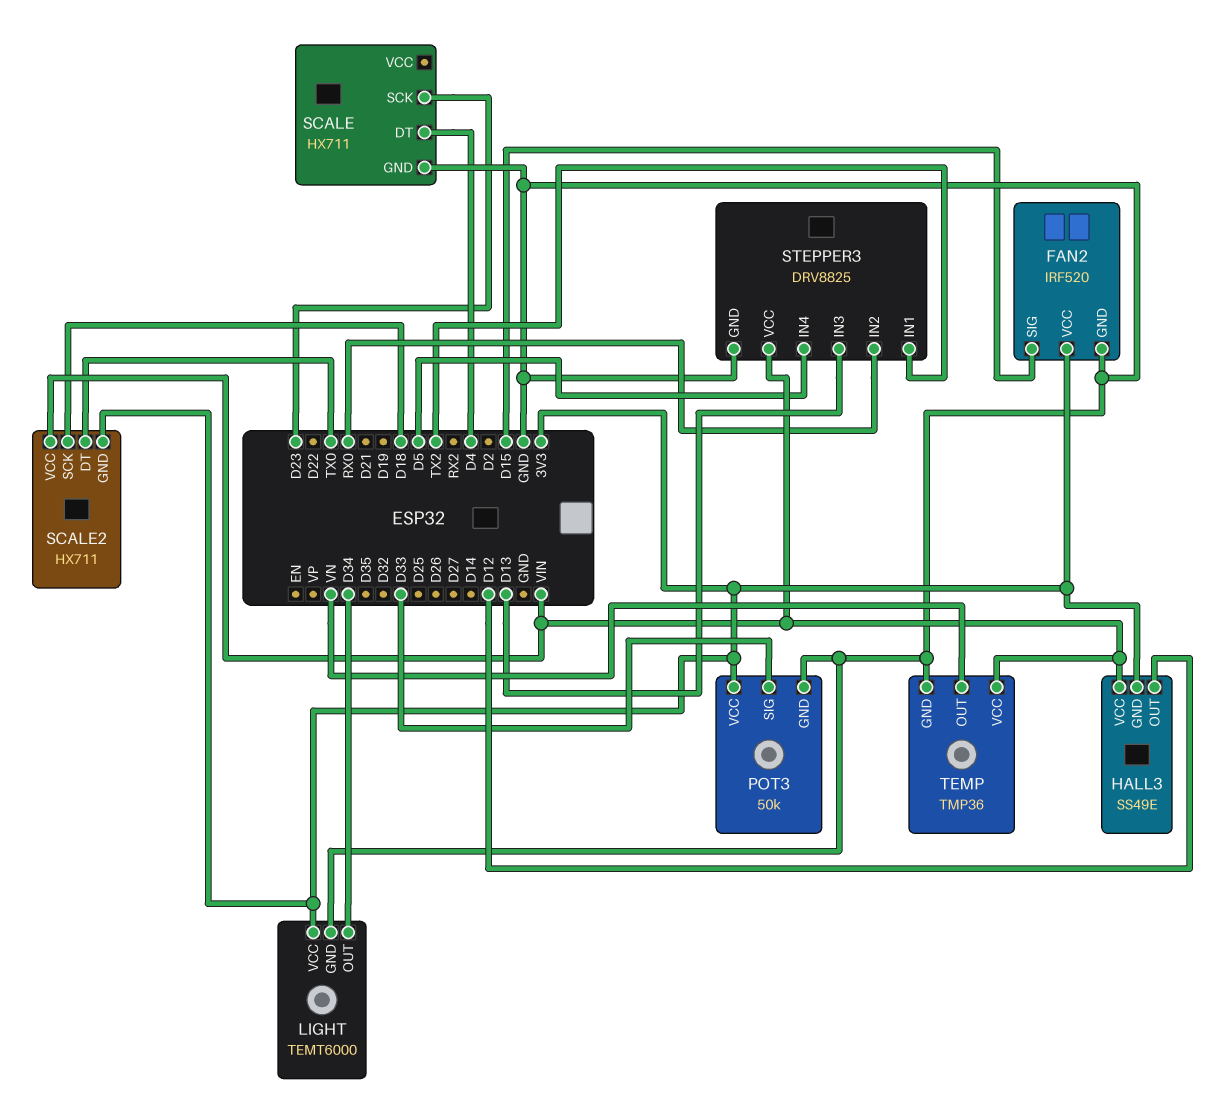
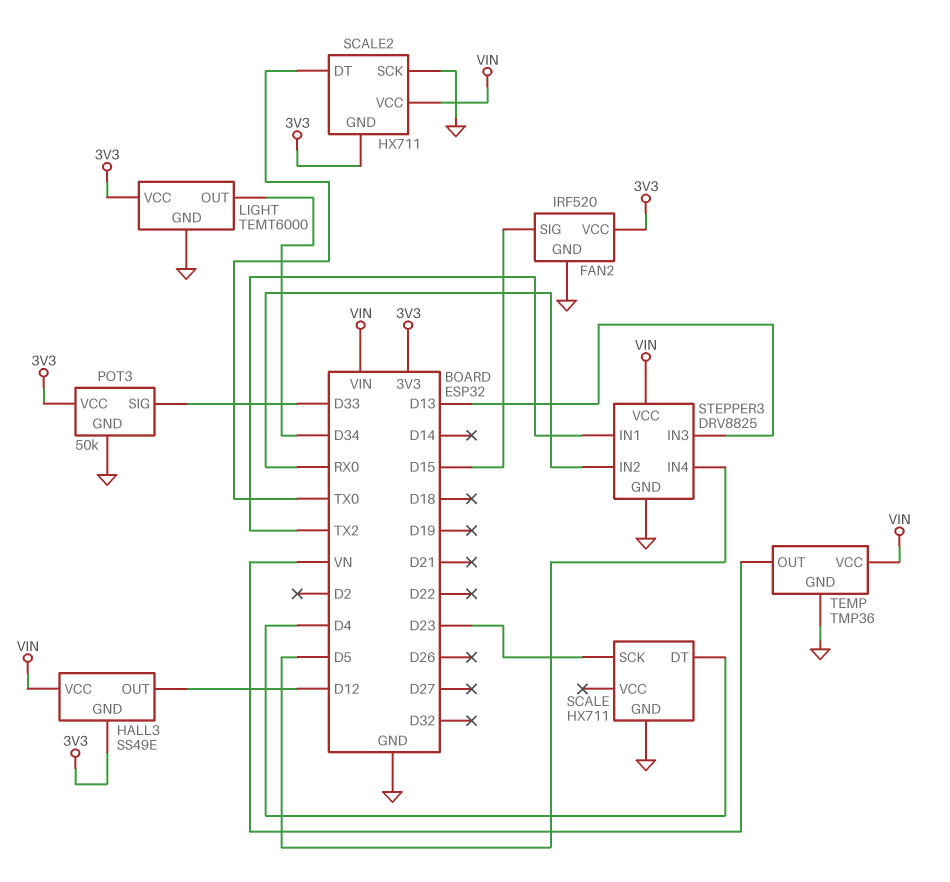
SCALE2 pin SCK: D18 -> GND

